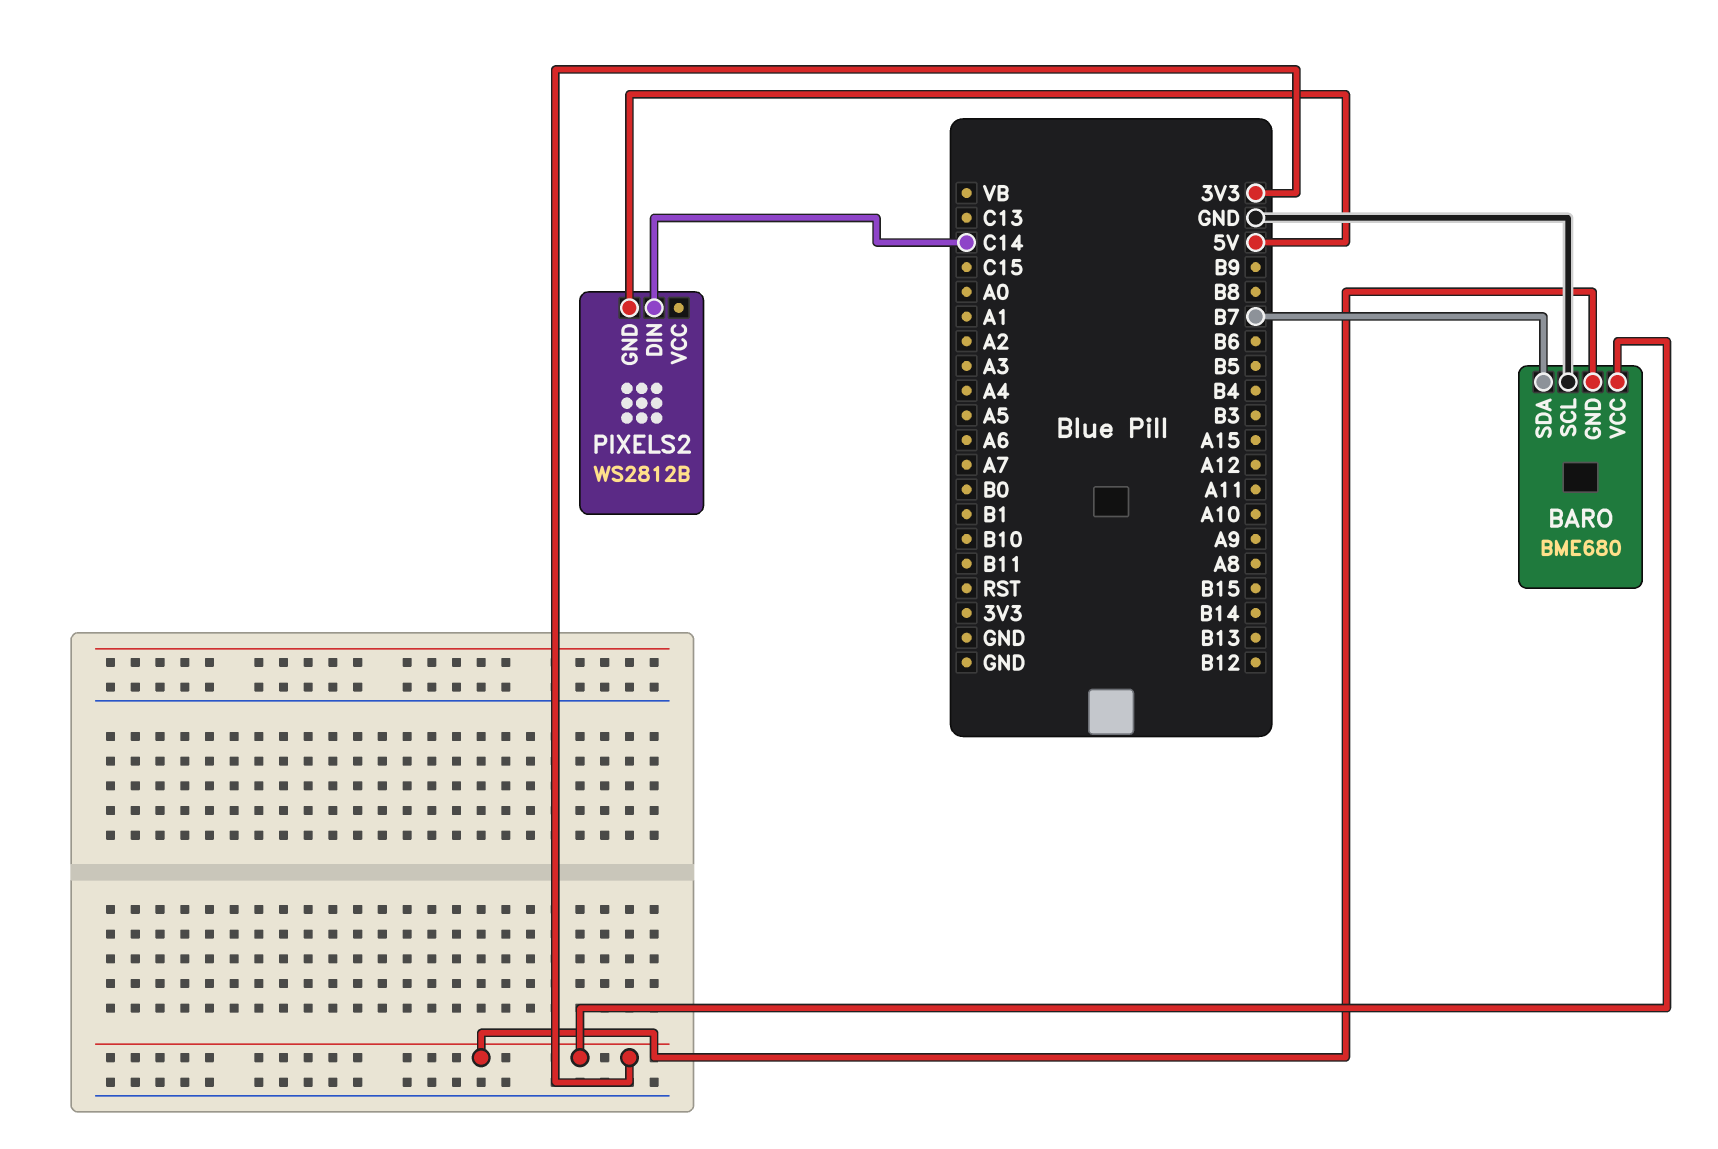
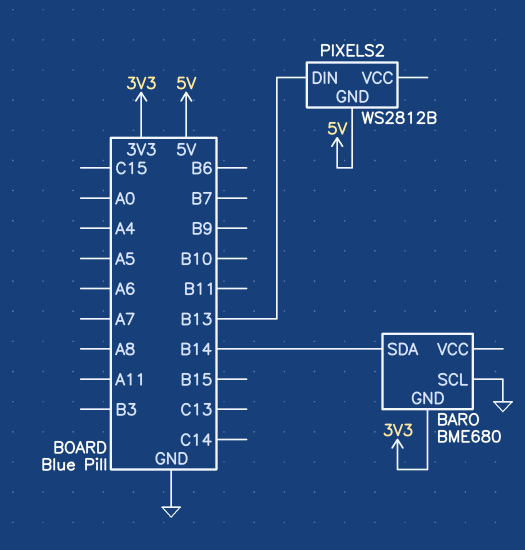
BARO pin SDA: B7 -> B14
BARO pin VCC: 3V3 -> none
PIXELS2 pin DIN: C14 -> B13

